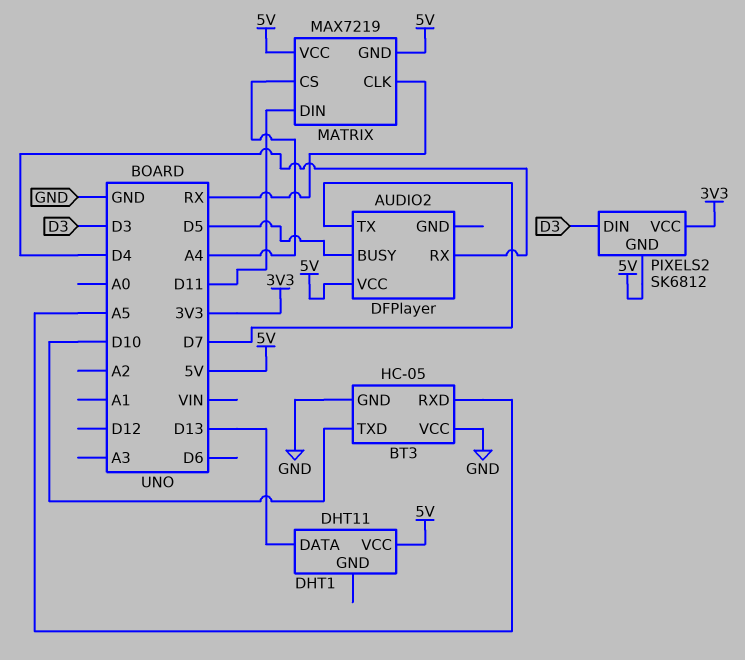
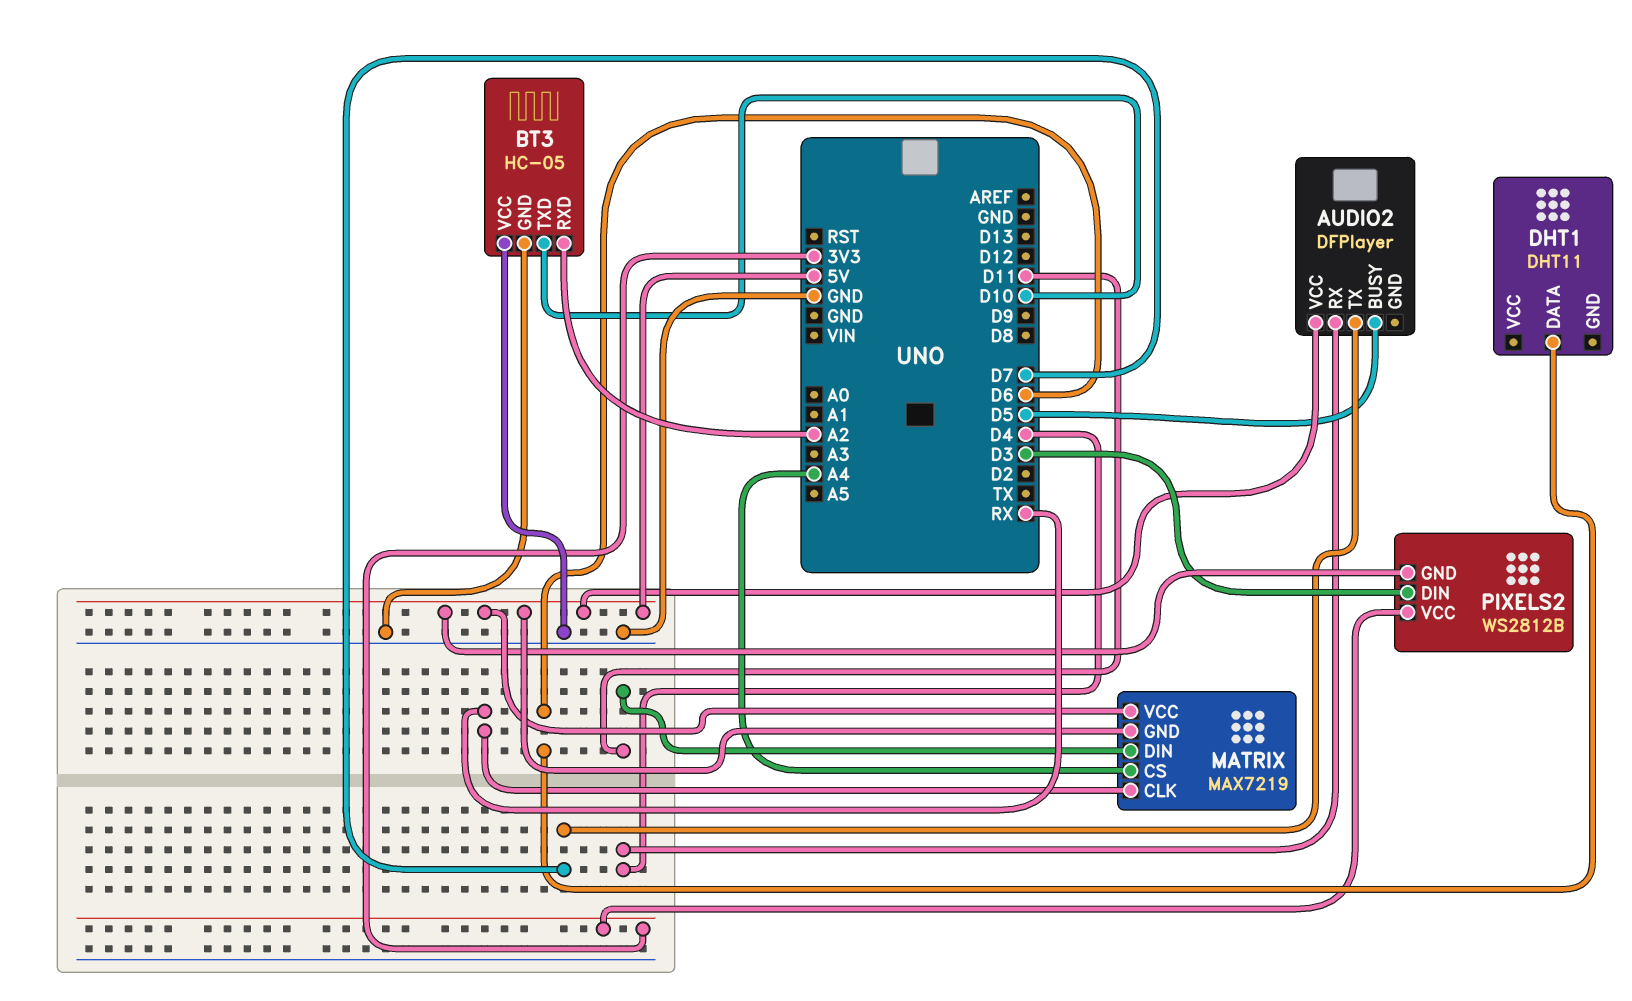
BT3 pin RXD: A5 -> A2
DHT1 pin DATA: D13 -> D6
DHT1 pin VCC: 5V -> none
PIXELS2: SK6812 -> WS2812B

